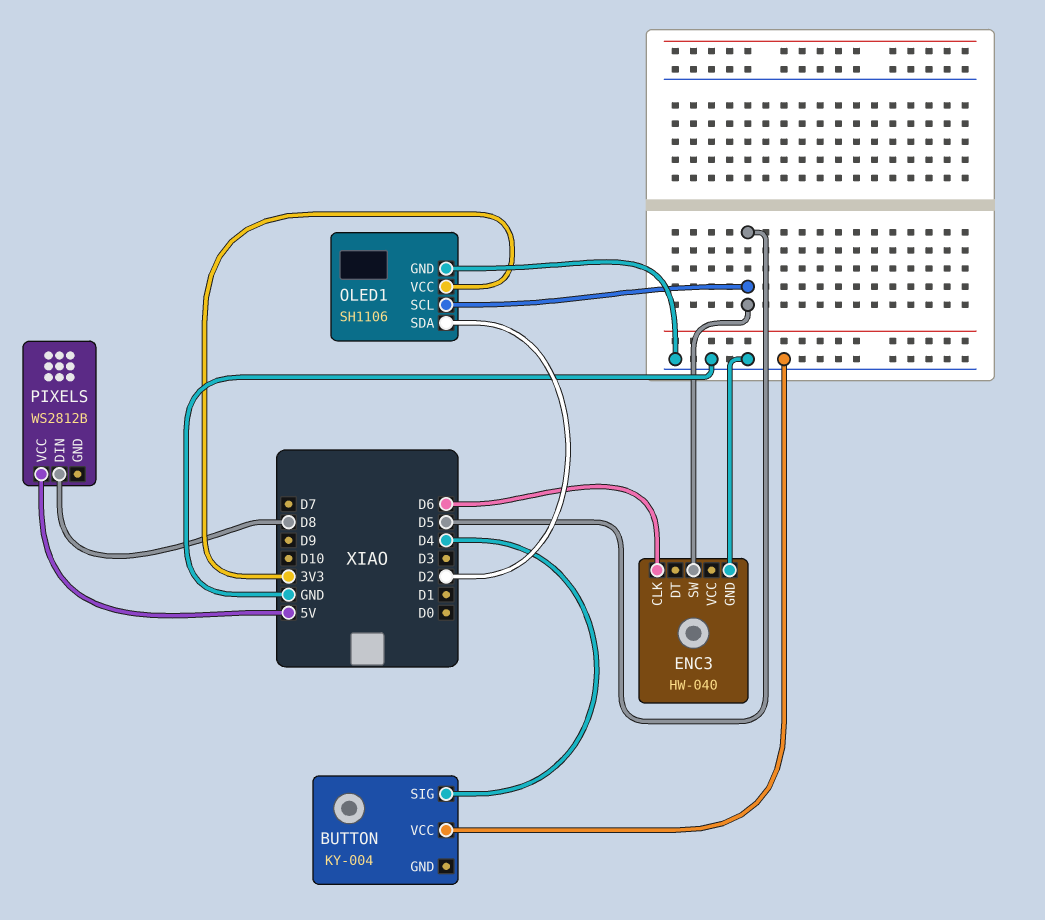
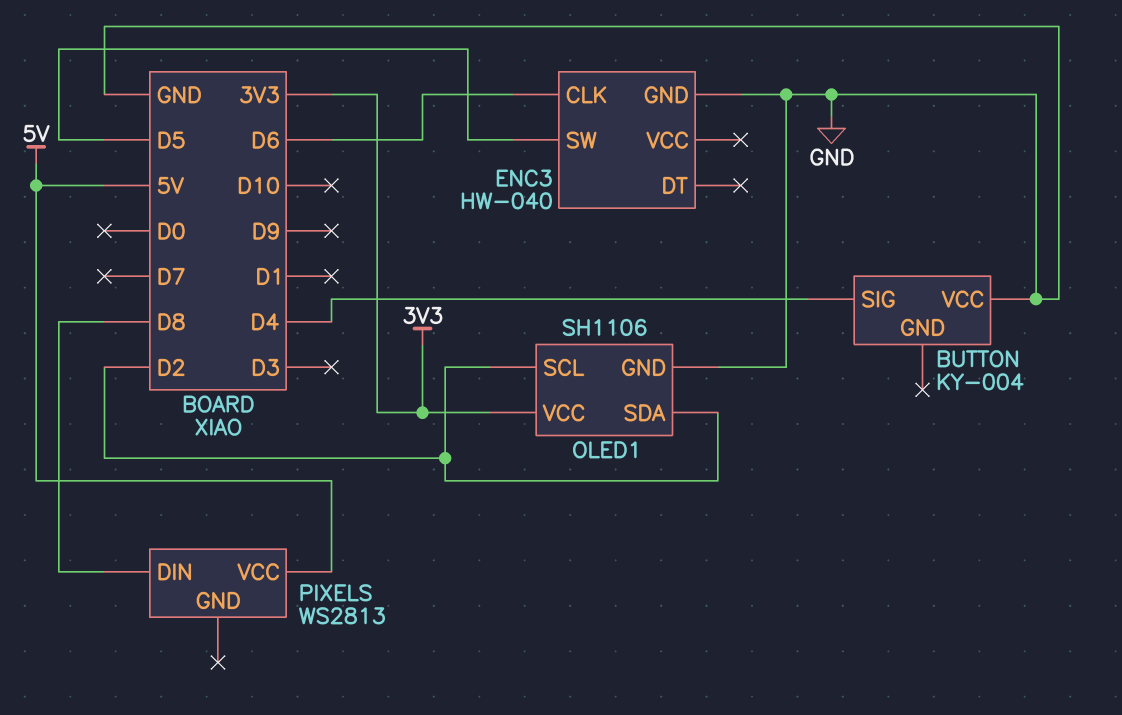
OLED1 pin SCL: D5 -> D2
PIXELS: WS2812B -> WS2813

